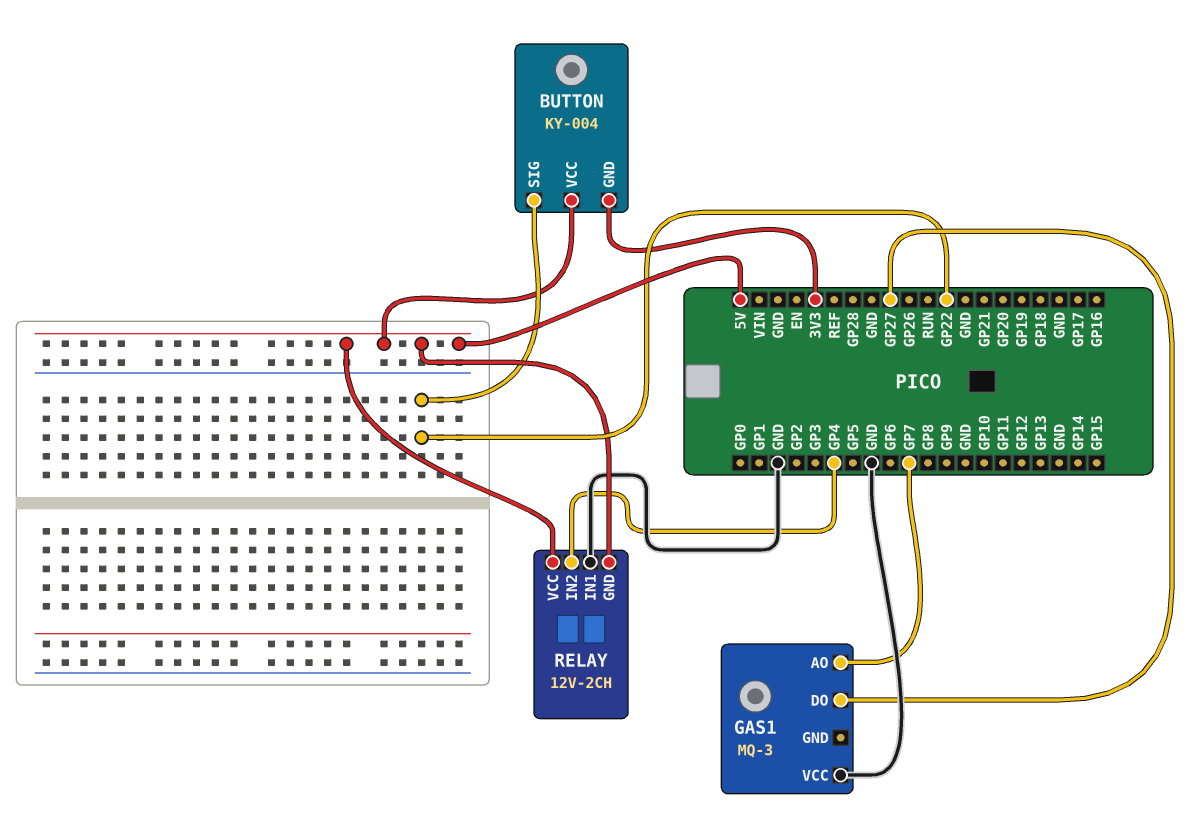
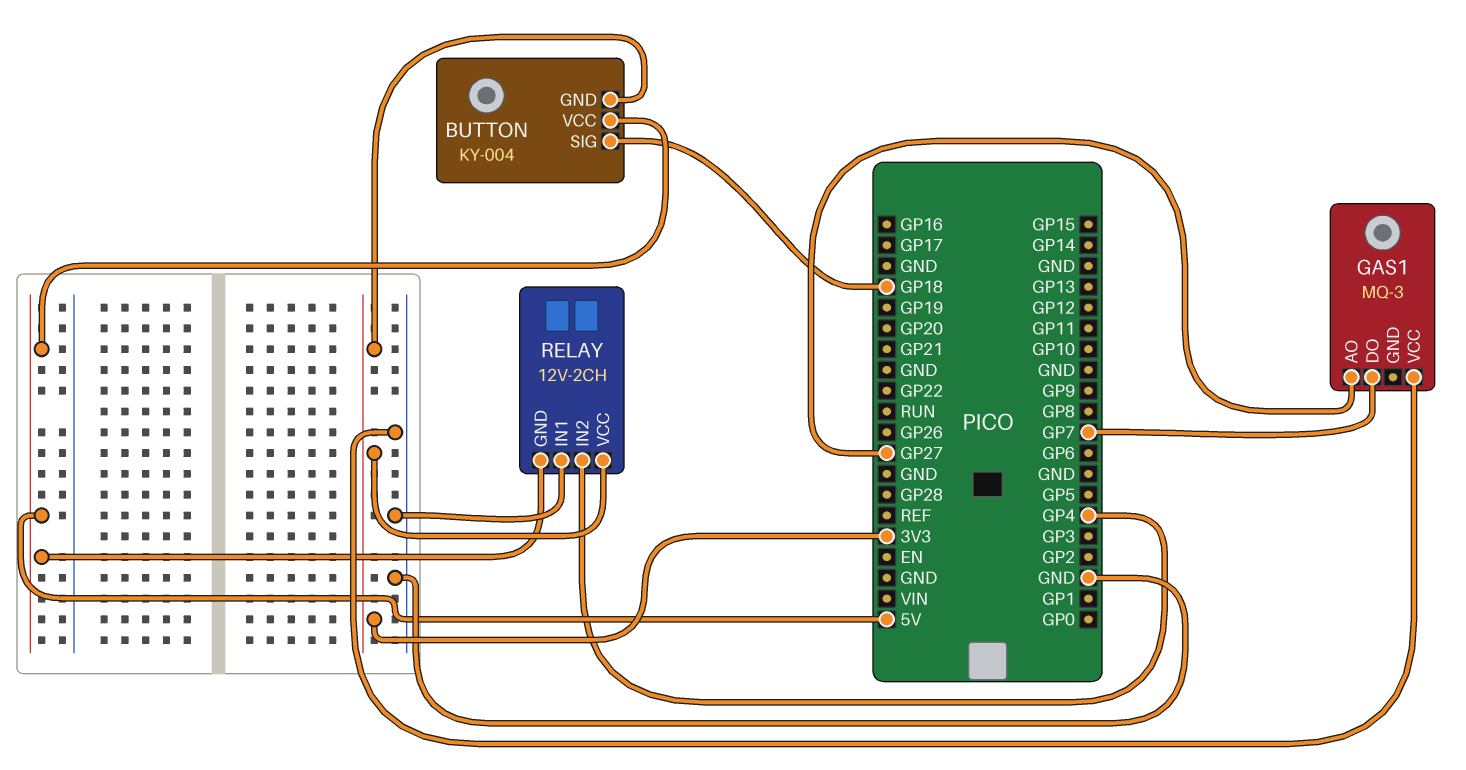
BUTTON pin SIG: GP22 -> GP18
GAS1 pin AO: GP7 -> GP27
GAS1 pin DO: GP27 -> GP7
RELAY pin VCC: 5V -> 3V3

